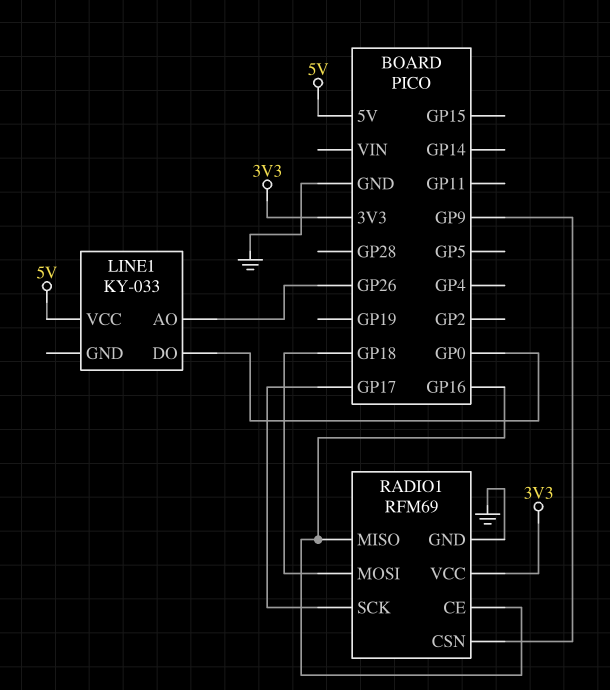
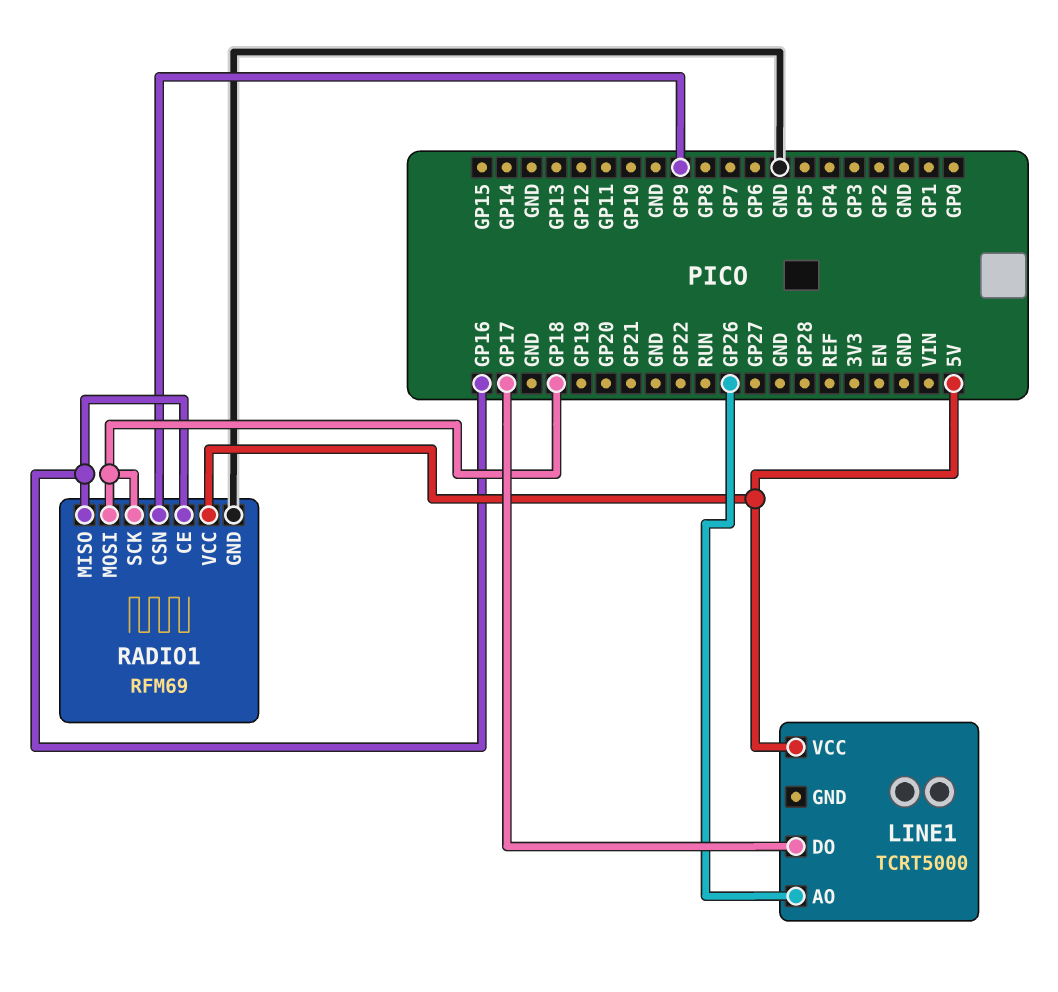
LINE1: KY-033 -> TCRT5000
LINE1 pin DO: GP0 -> GP17
RADIO1 pin SCK: GP17 -> GP18
RADIO1 pin VCC: 3V3 -> 5V

